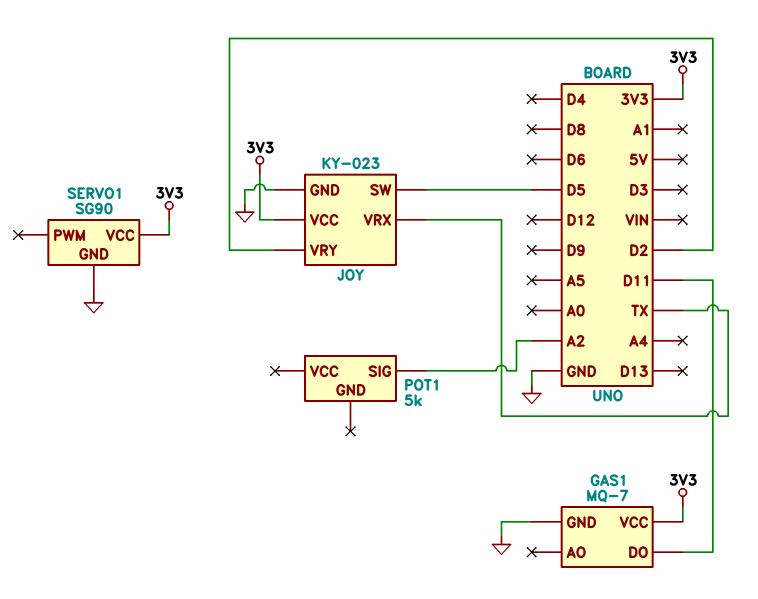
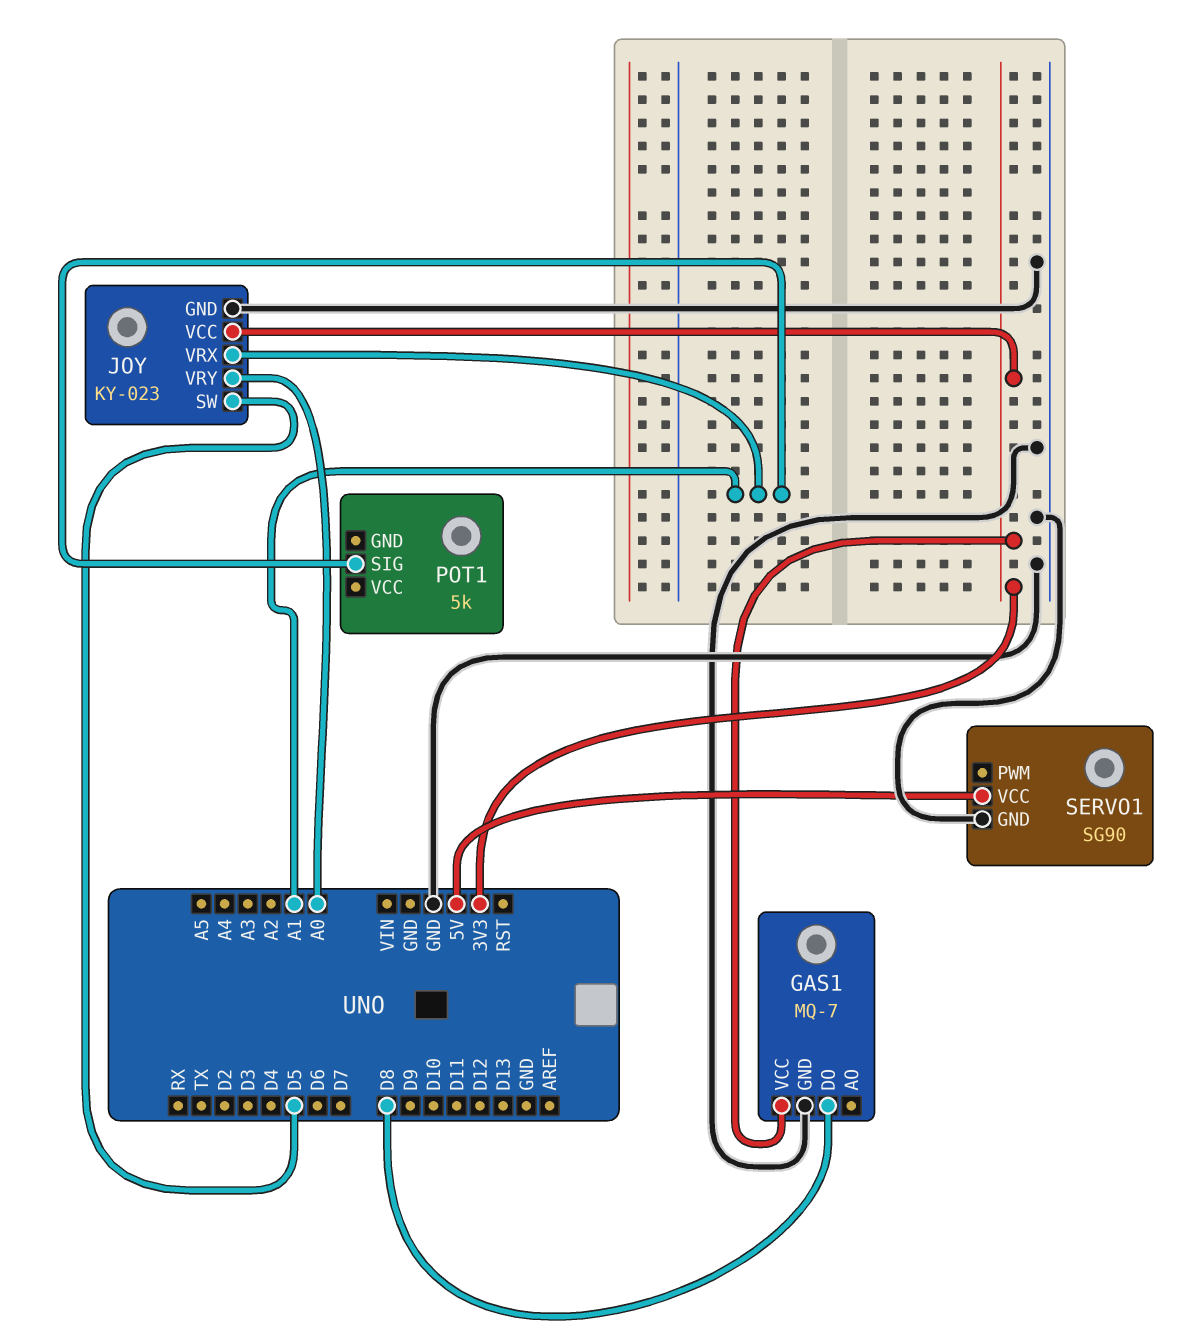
GAS1 pin DO: D11 -> D8
JOY pin VRX: TX -> A1
JOY pin VRY: D2 -> A0
POT1 pin SIG: A2 -> A1
SERVO1 pin VCC: 3V3 -> 5V

